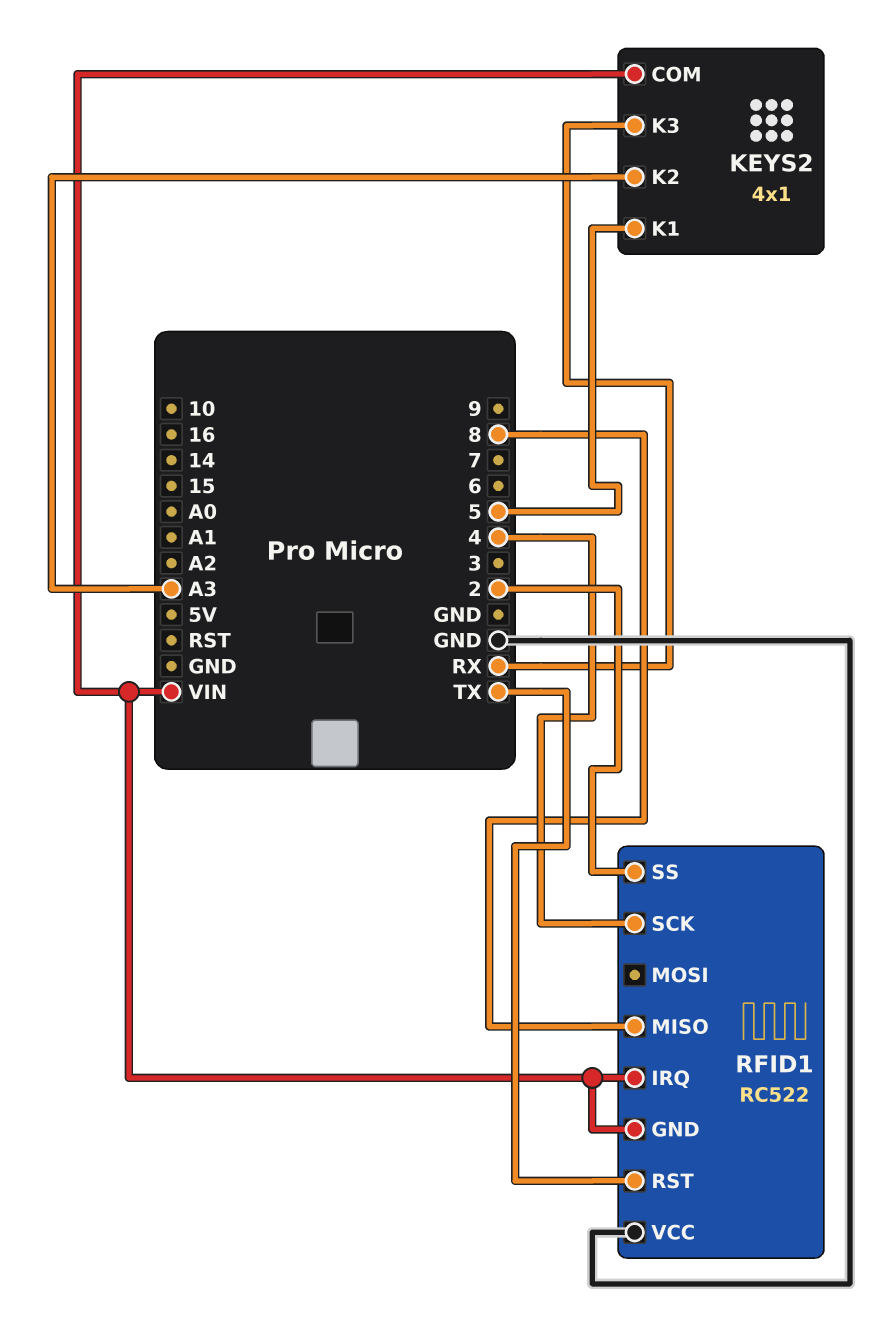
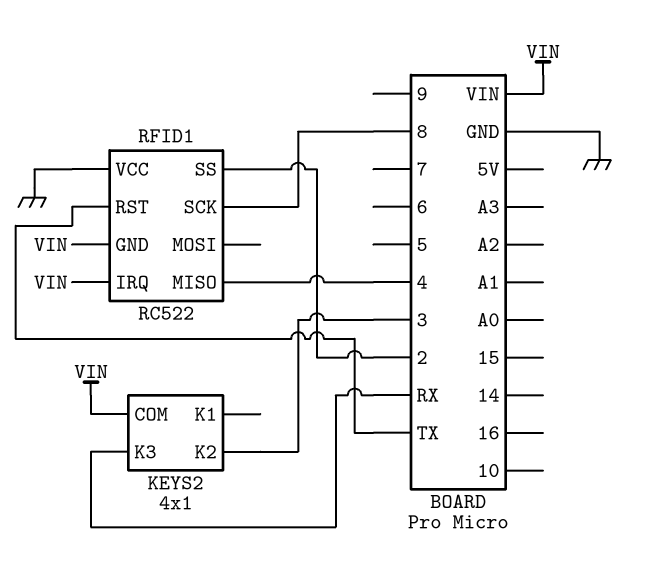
KEYS2 pin K1: 5 -> none
KEYS2 pin K2: A3 -> 3
RFID1 pin MISO: 8 -> 4
RFID1 pin SCK: 4 -> 8

